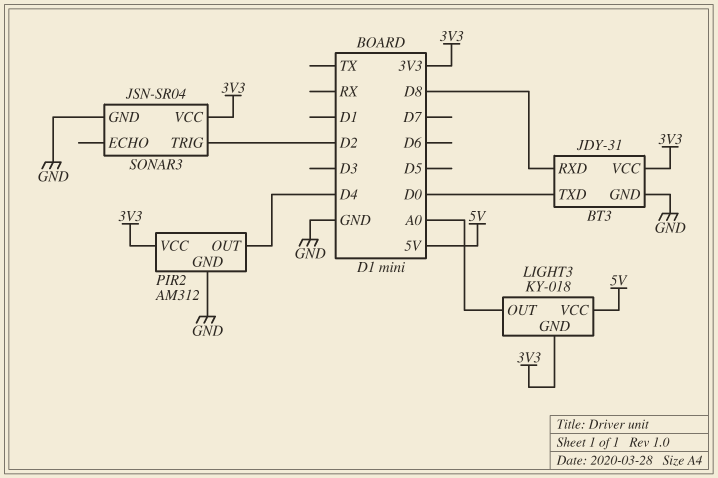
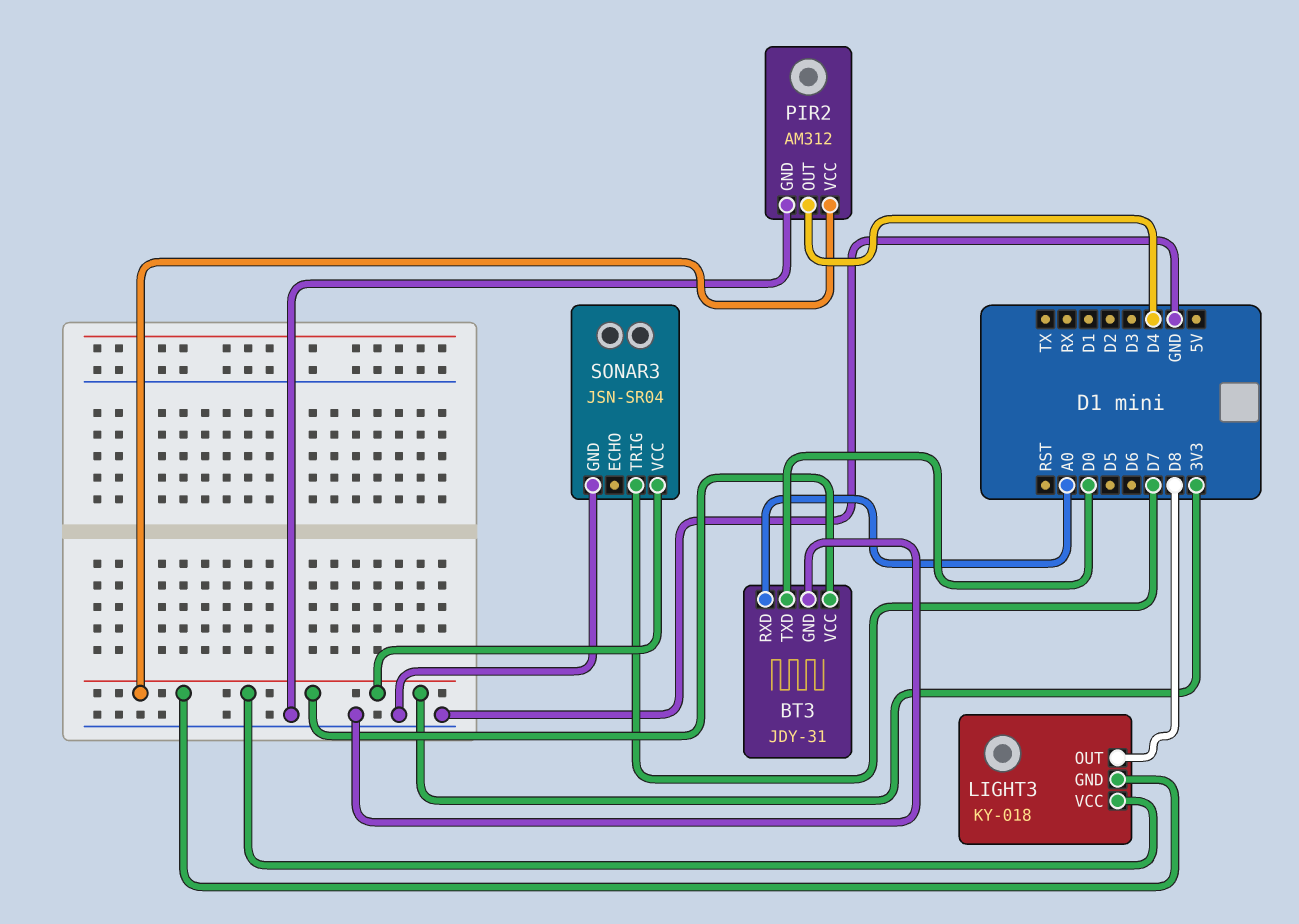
BT3 pin RXD: D8 -> A0
LIGHT3 pin OUT: A0 -> D8
LIGHT3 pin VCC: 5V -> 3V3
SONAR3 pin TRIG: D2 -> D7

